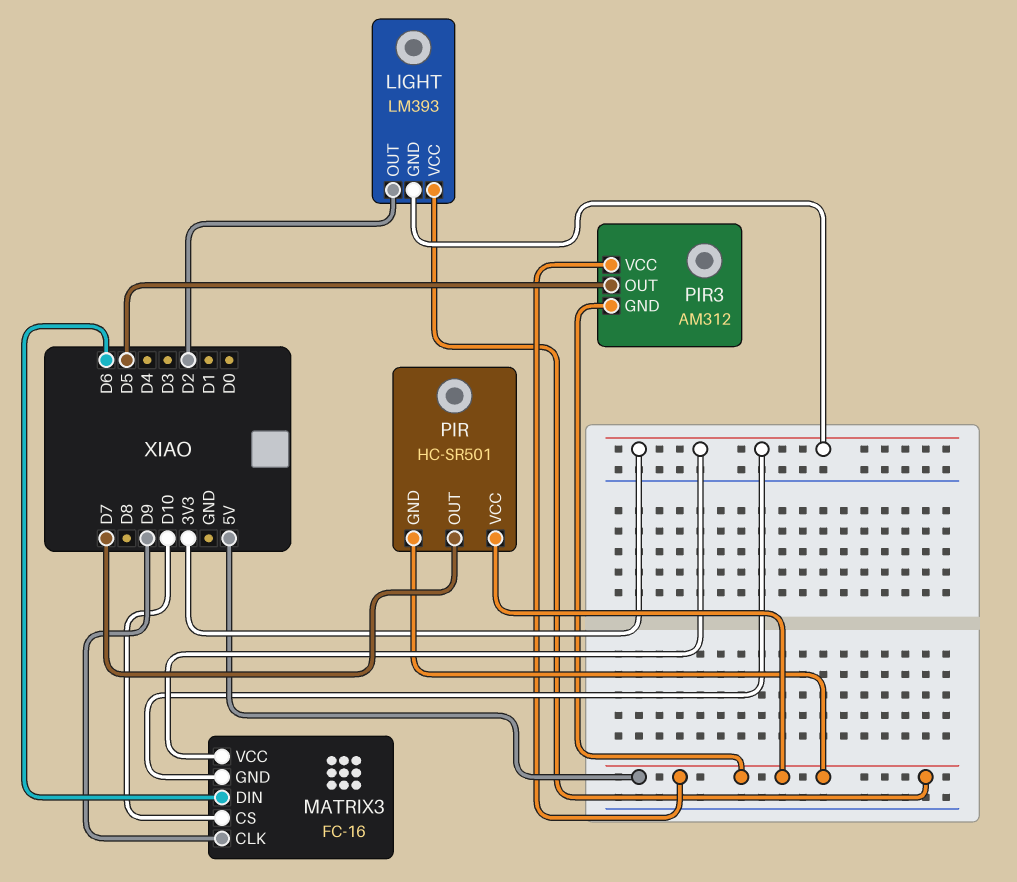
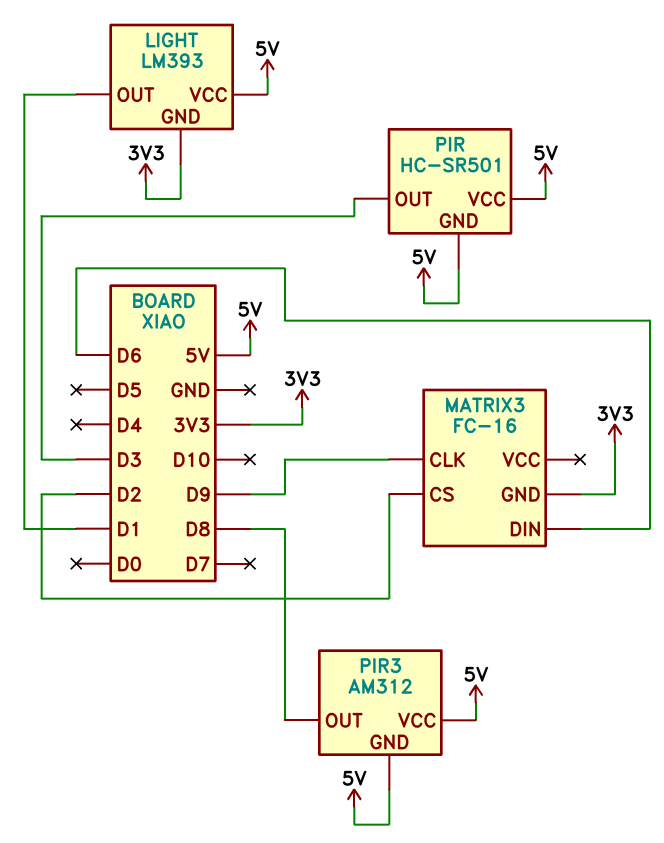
LIGHT pin OUT: D2 -> D1
MATRIX3 pin CS: D10 -> D2
MATRIX3 pin VCC: 3V3 -> none
PIR pin OUT: D7 -> D3
PIR3 pin OUT: D5 -> D8

